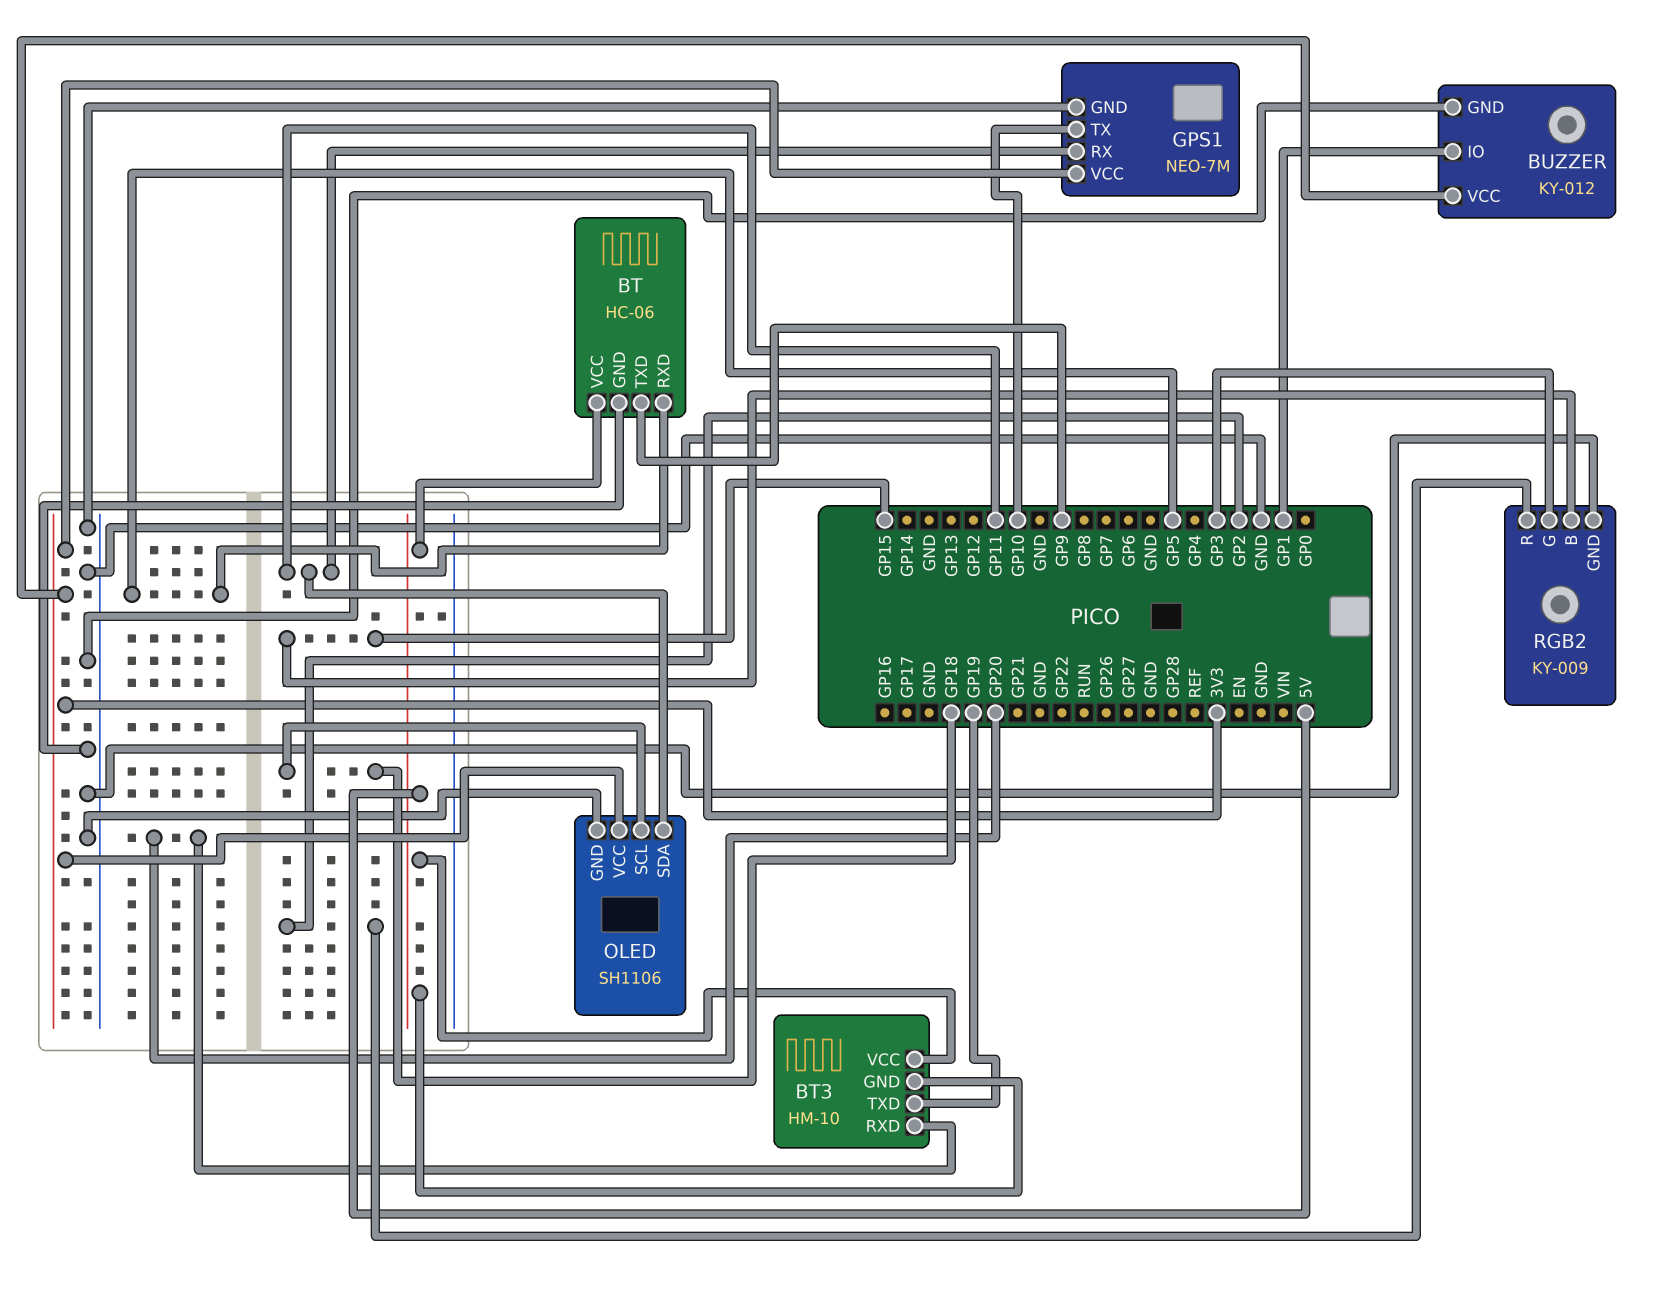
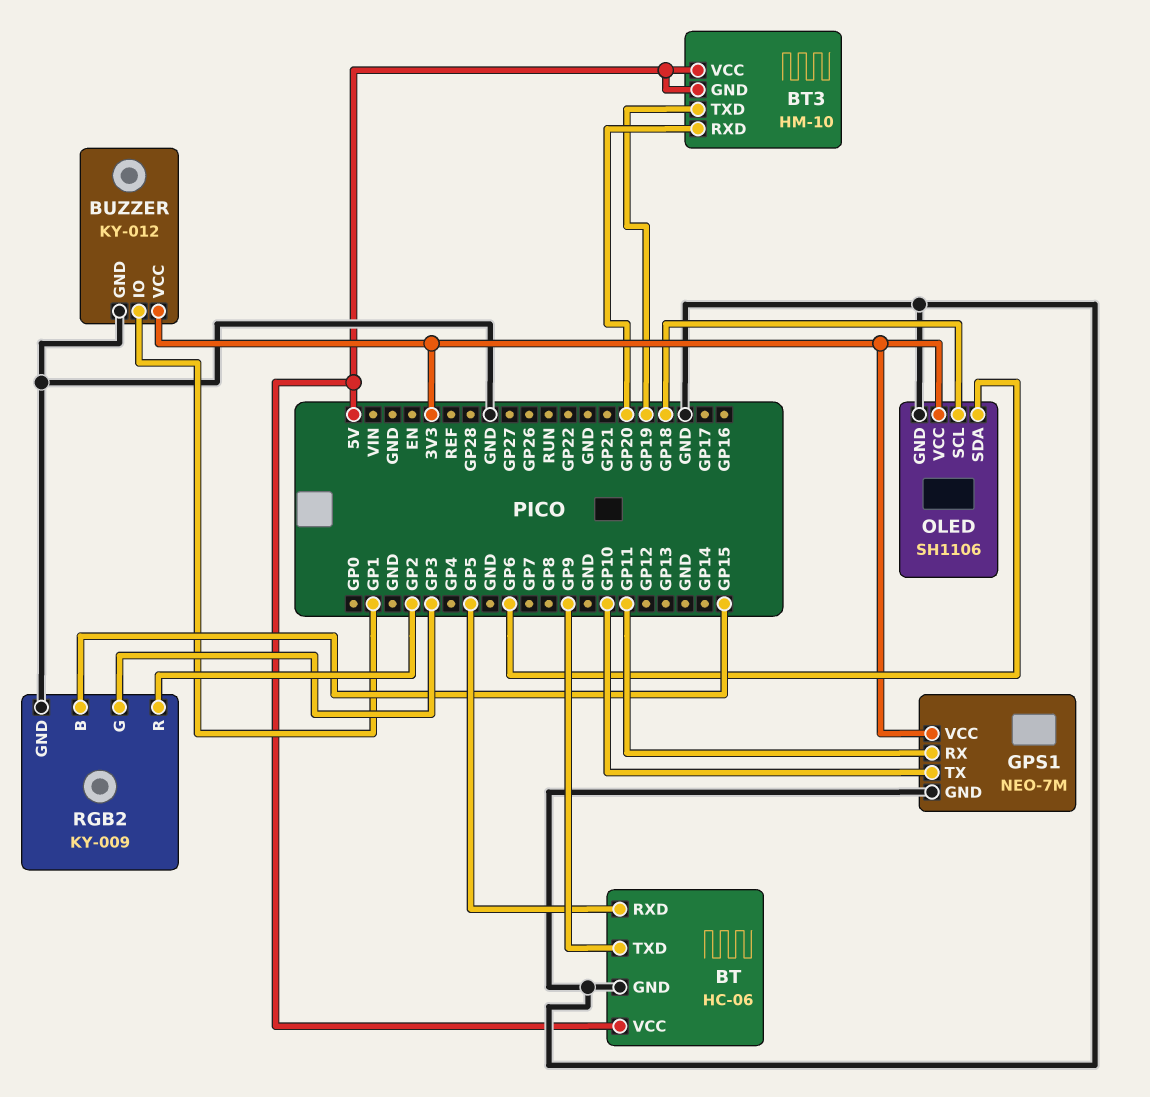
OLED pin SDA: GP11 -> GP6

